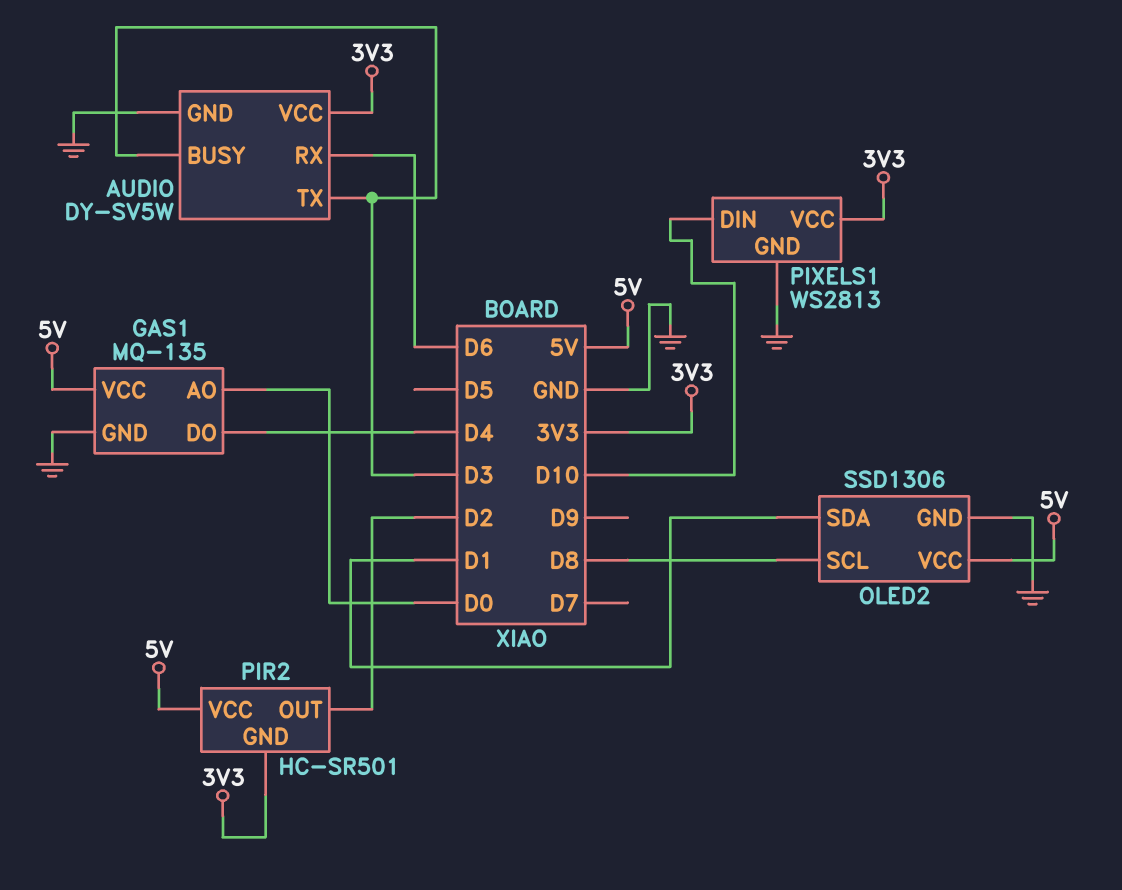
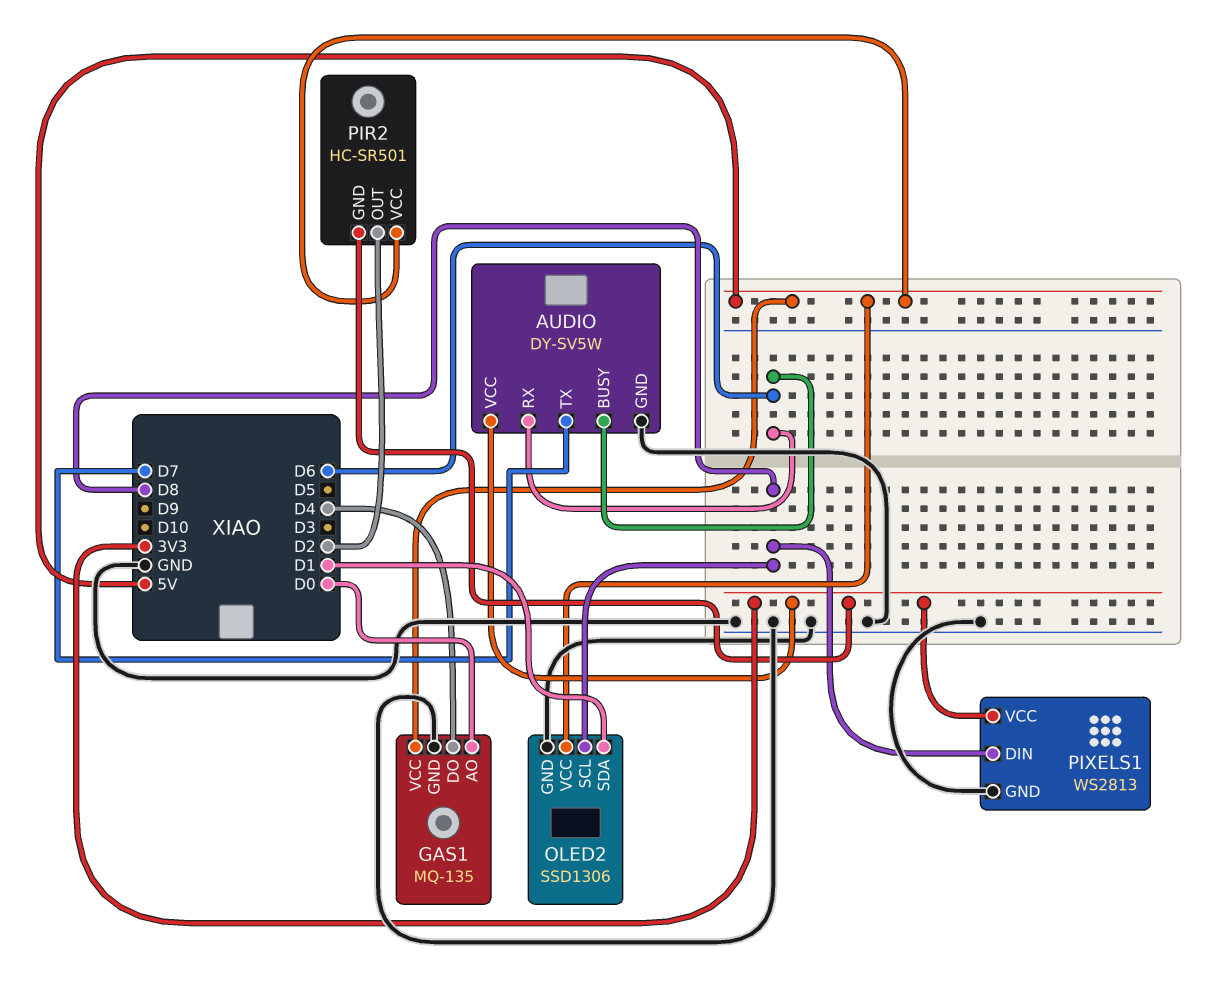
AUDIO pin BUSY: D3 -> D6
AUDIO pin TX: D3 -> D7
PIXELS1 pin DIN: D10 -> D8

